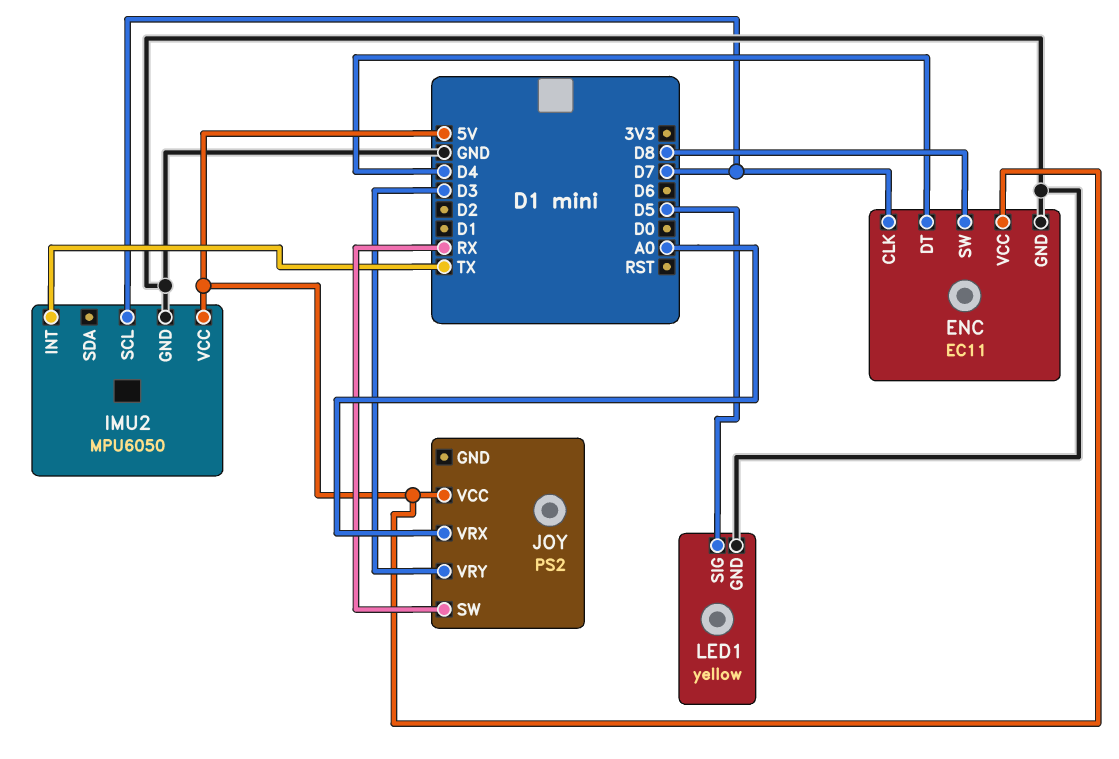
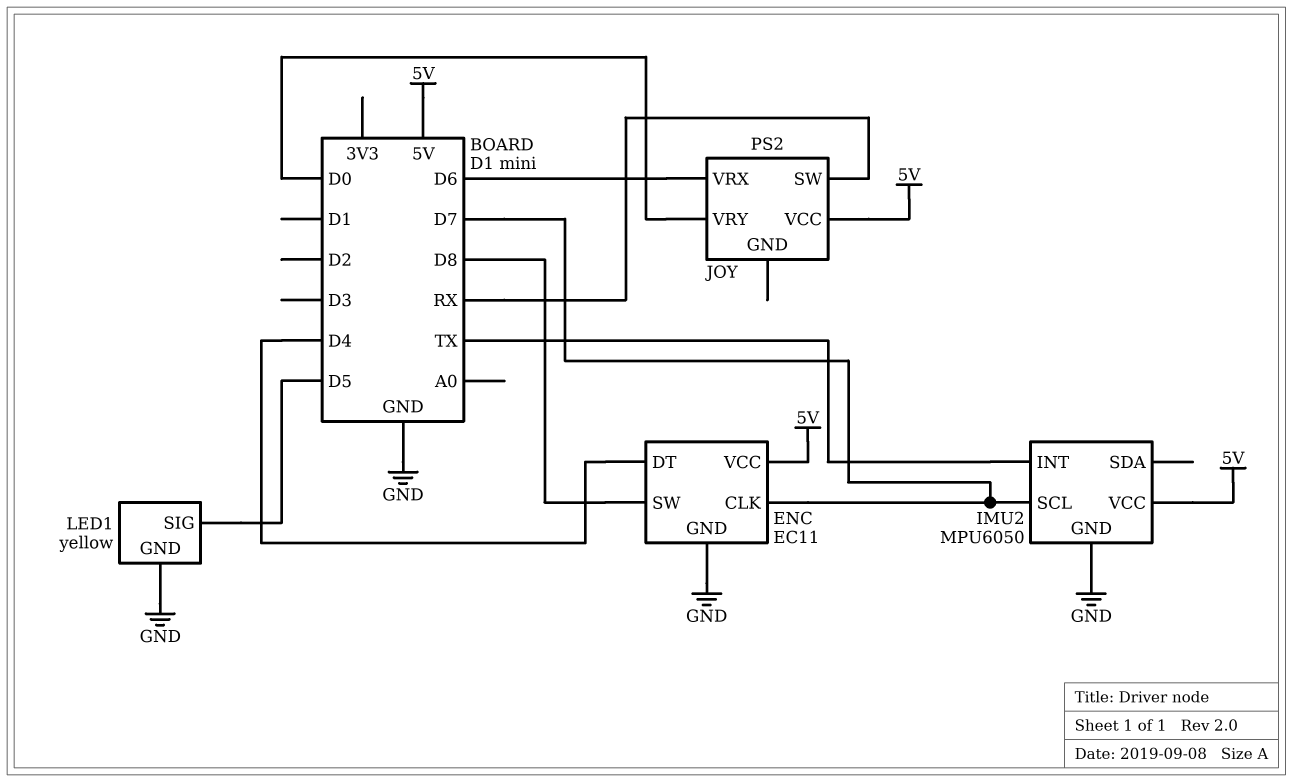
JOY pin VRX: A0 -> D6
JOY pin VRY: D3 -> D0

